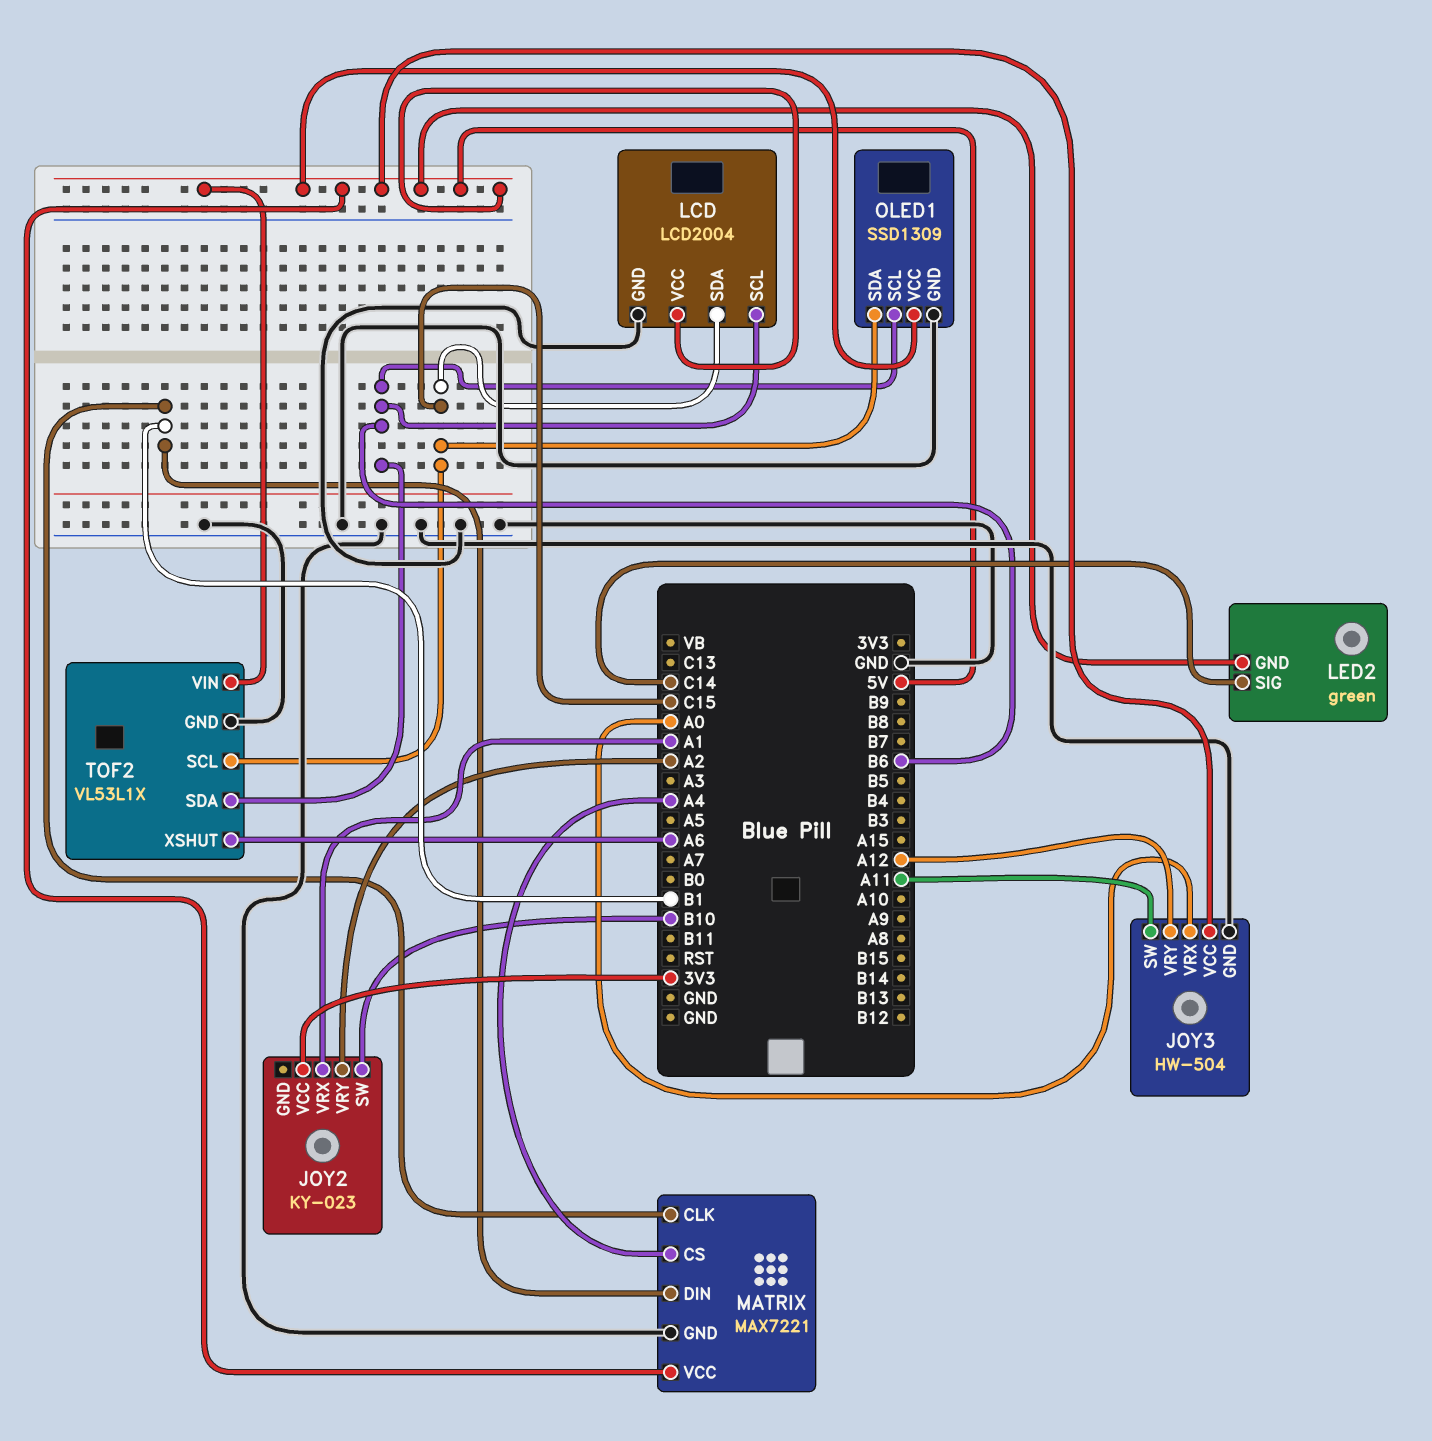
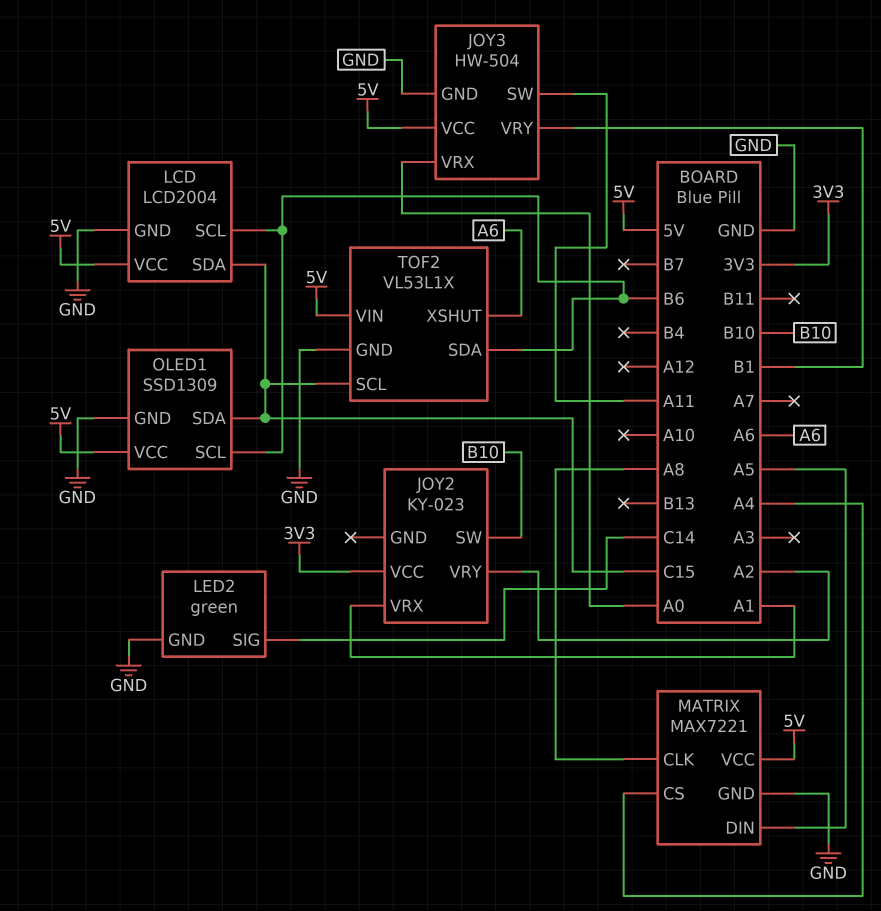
JOY3 pin VRY: A12 -> B1
LED2 pin GND: 5V -> GND
MATRIX pin CLK: B1 -> A8
MATRIX pin DIN: B1 -> A5

